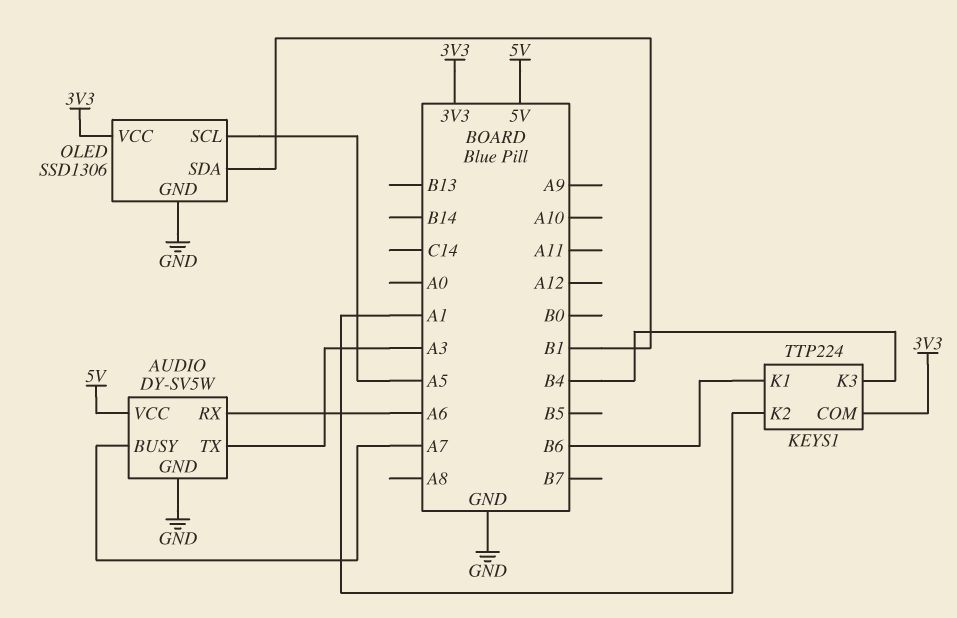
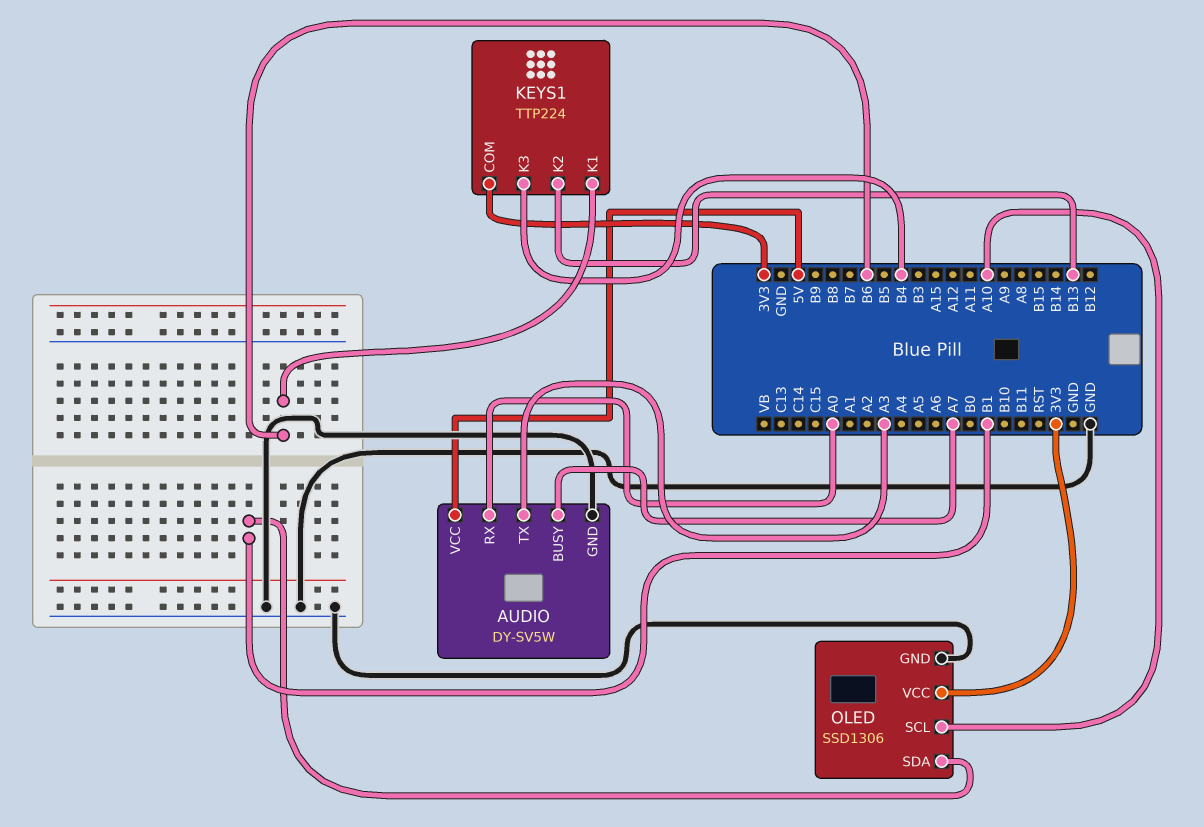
AUDIO pin RX: A6 -> A0
KEYS1 pin K2: A1 -> B13
OLED pin SCL: A5 -> A10

